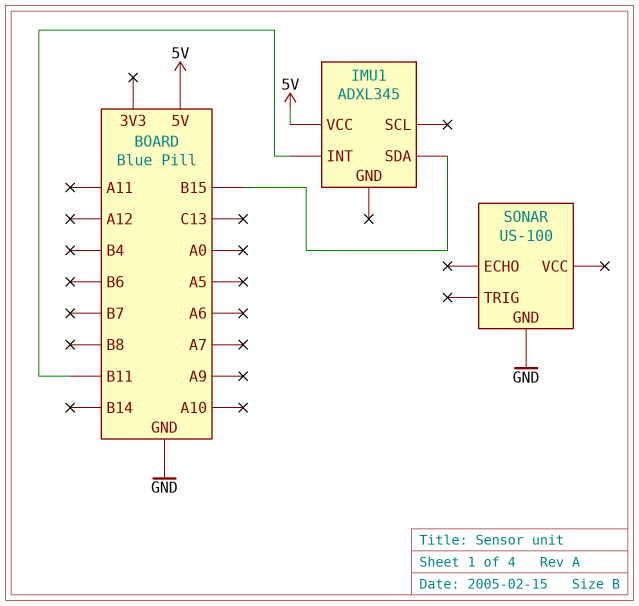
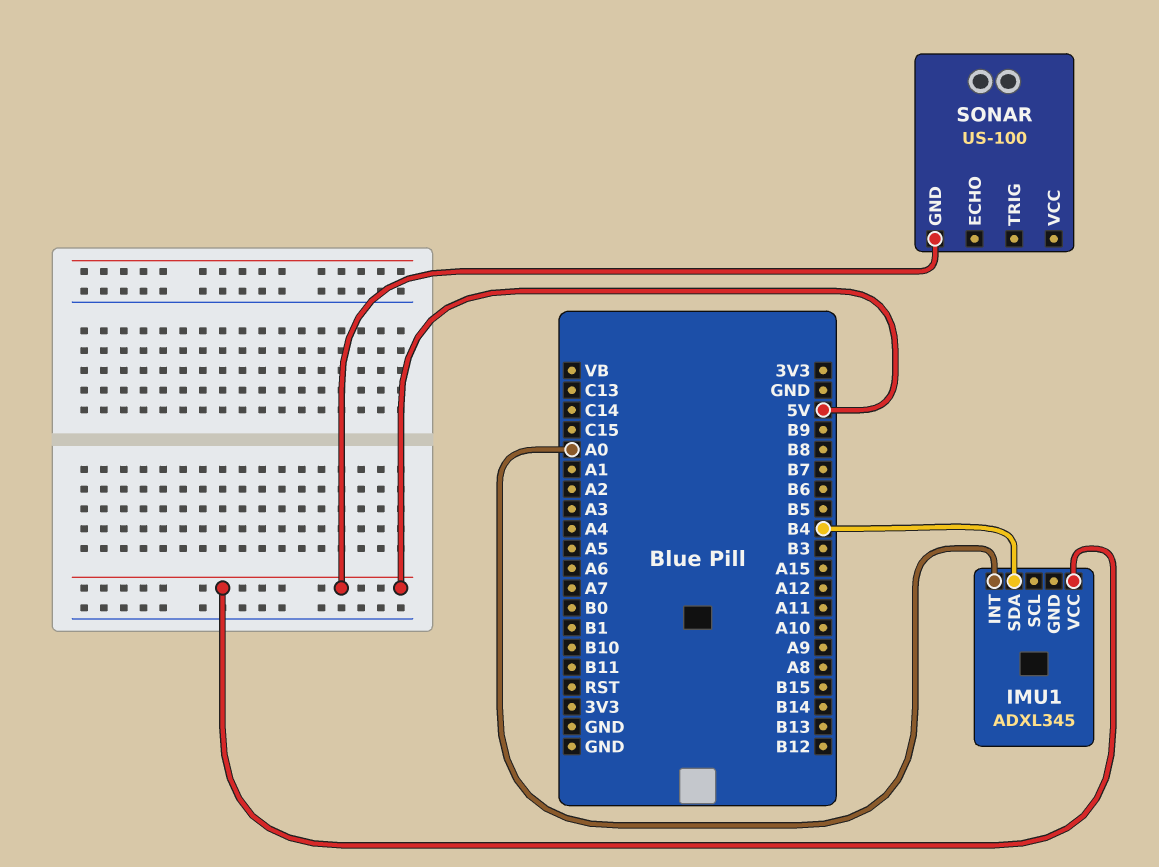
IMU1 pin INT: B11 -> A0
IMU1 pin SDA: B15 -> B4
SONAR pin GND: GND -> 5V

